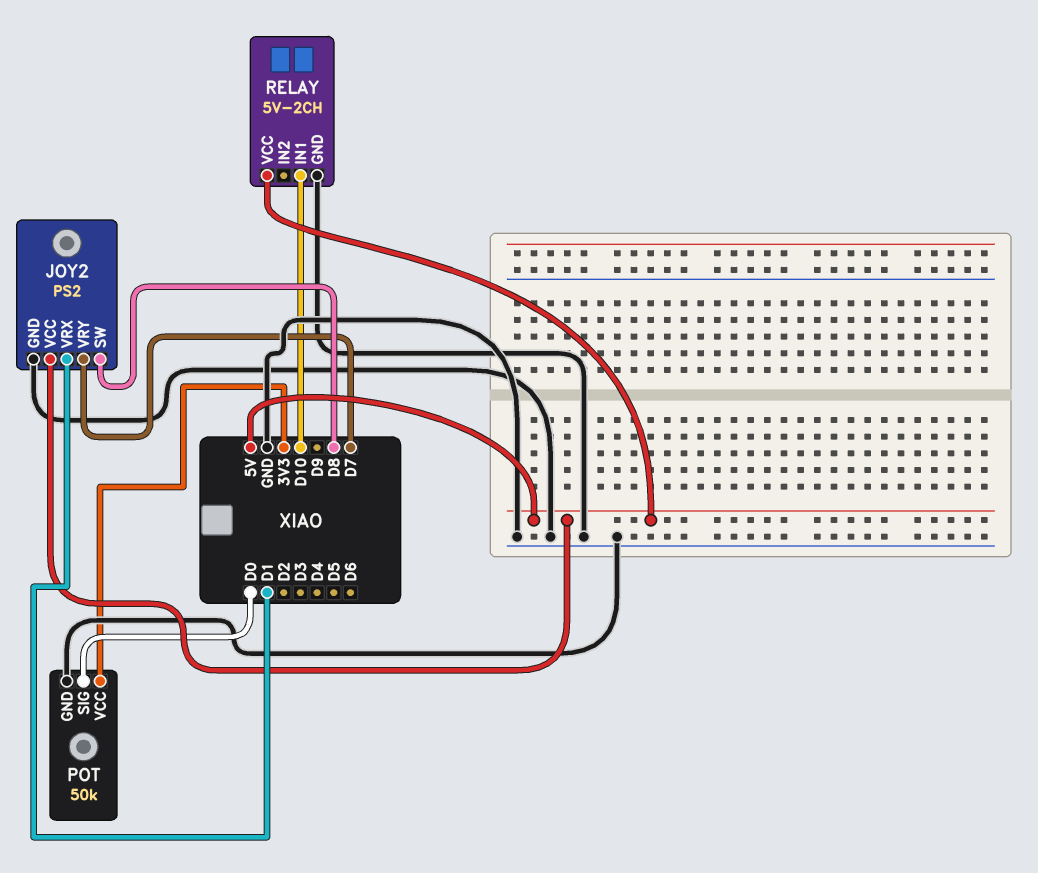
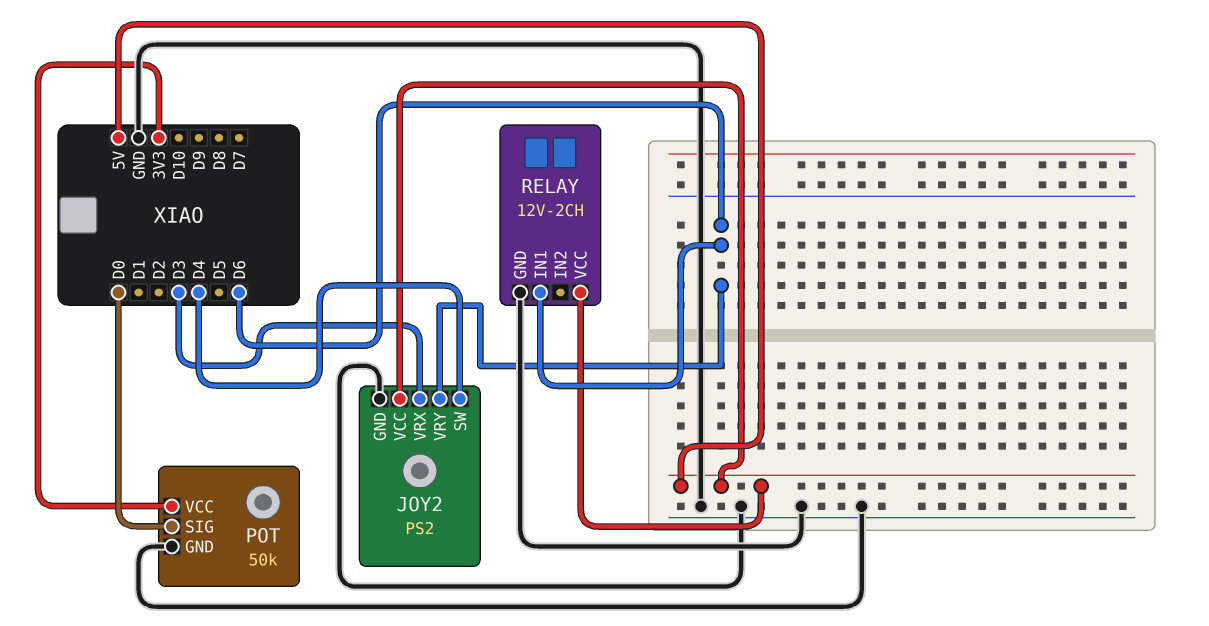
JOY2 pin SW: D8 -> D4
JOY2 pin VRX: D1 -> D3
JOY2 pin VRY: D7 -> D6
RELAY: 5V-2CH -> 12V-2CH
RELAY pin IN1: D10 -> D6

